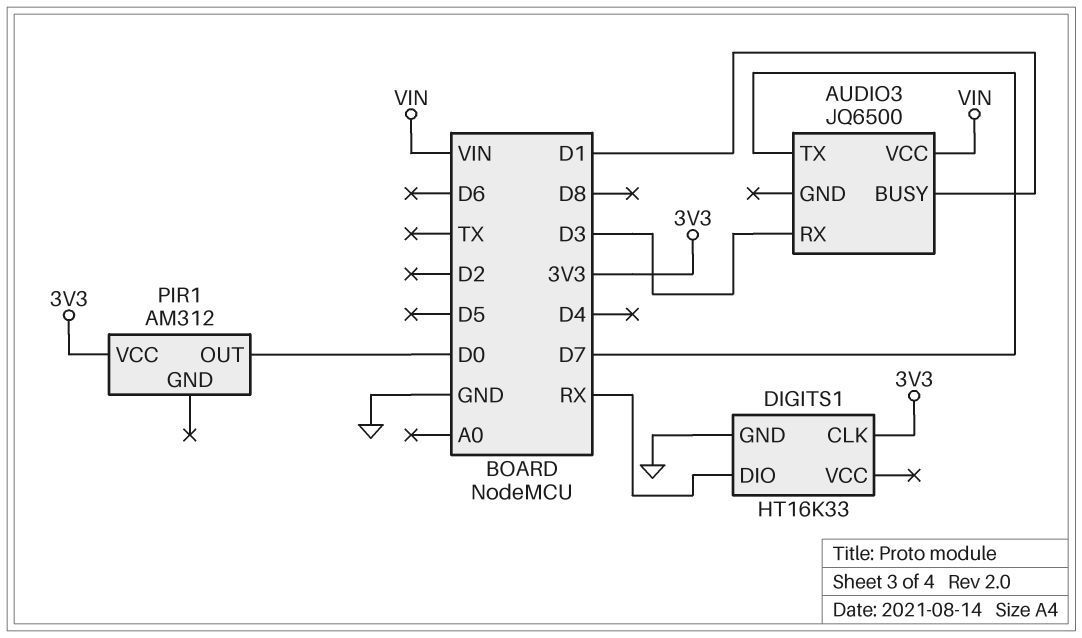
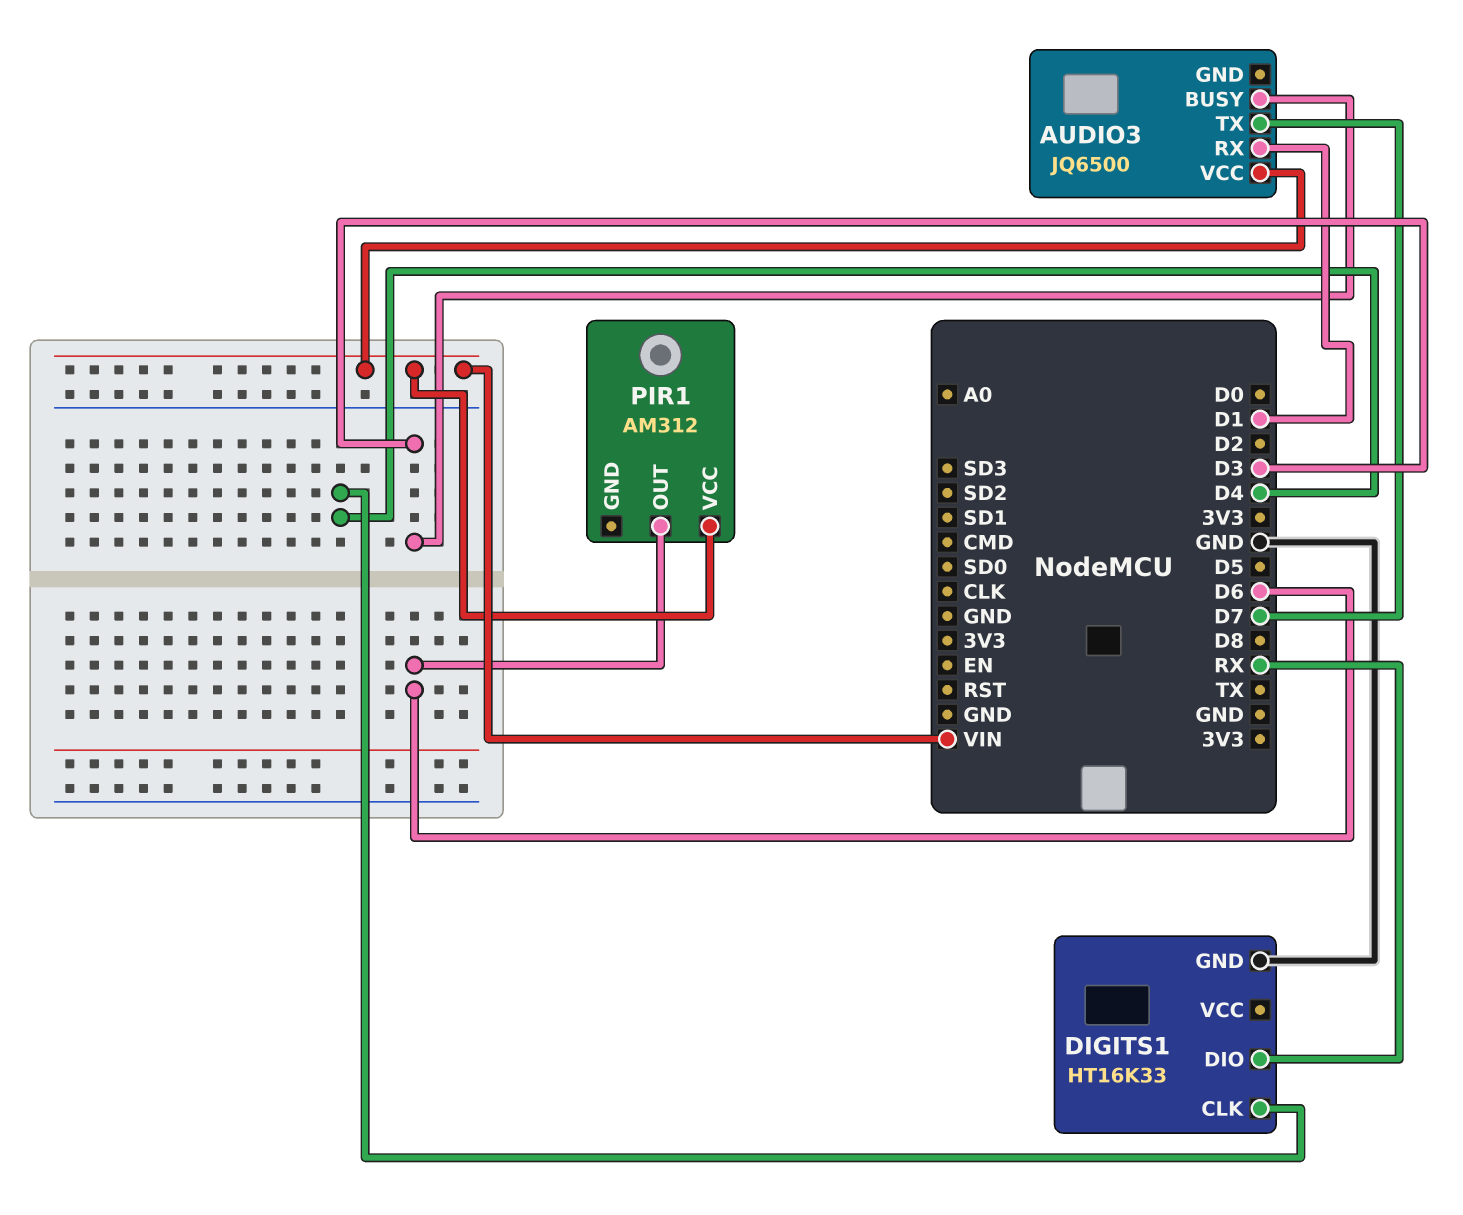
AUDIO3 pin BUSY: D1 -> D3
AUDIO3 pin RX: D3 -> D1
DIGITS1 pin CLK: 3V3 -> D4
PIR1 pin OUT: D0 -> D6
PIR1 pin VCC: 3V3 -> VIN

